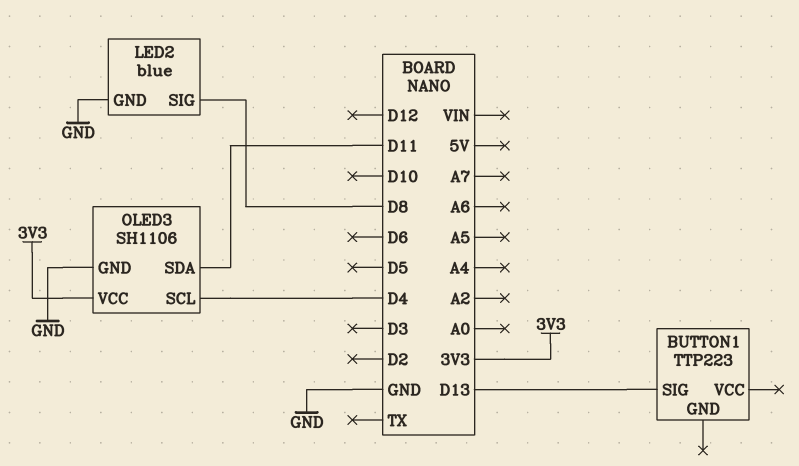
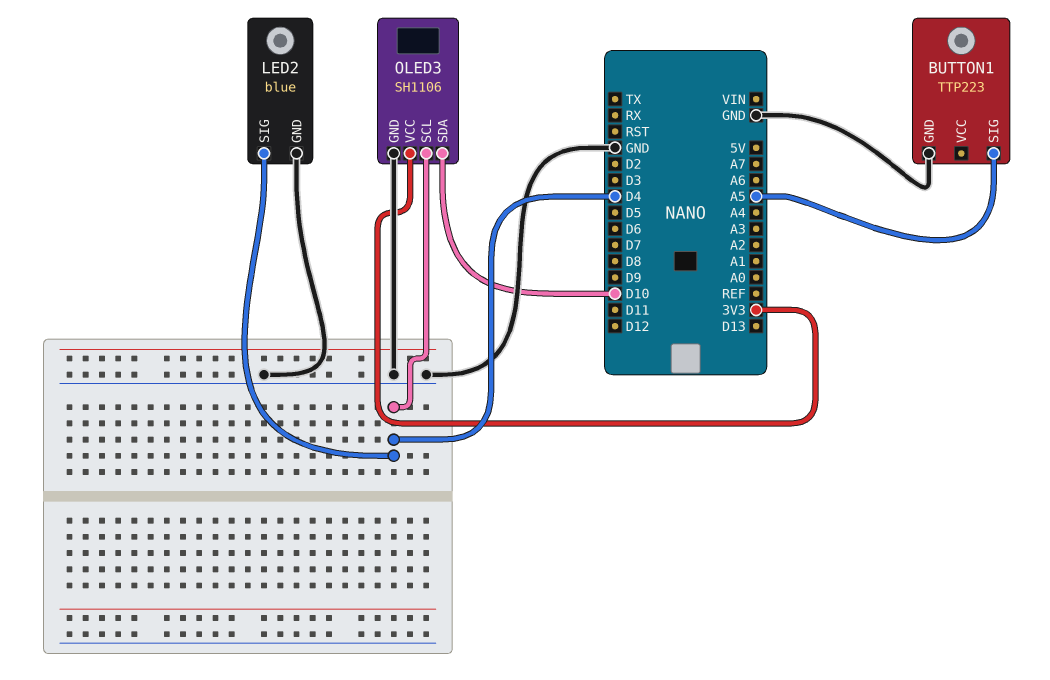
BUTTON1 pin GND: none -> GND
BUTTON1 pin SIG: D13 -> A5
LED2 pin SIG: D8 -> D4
OLED3 pin SDA: D11 -> D10

